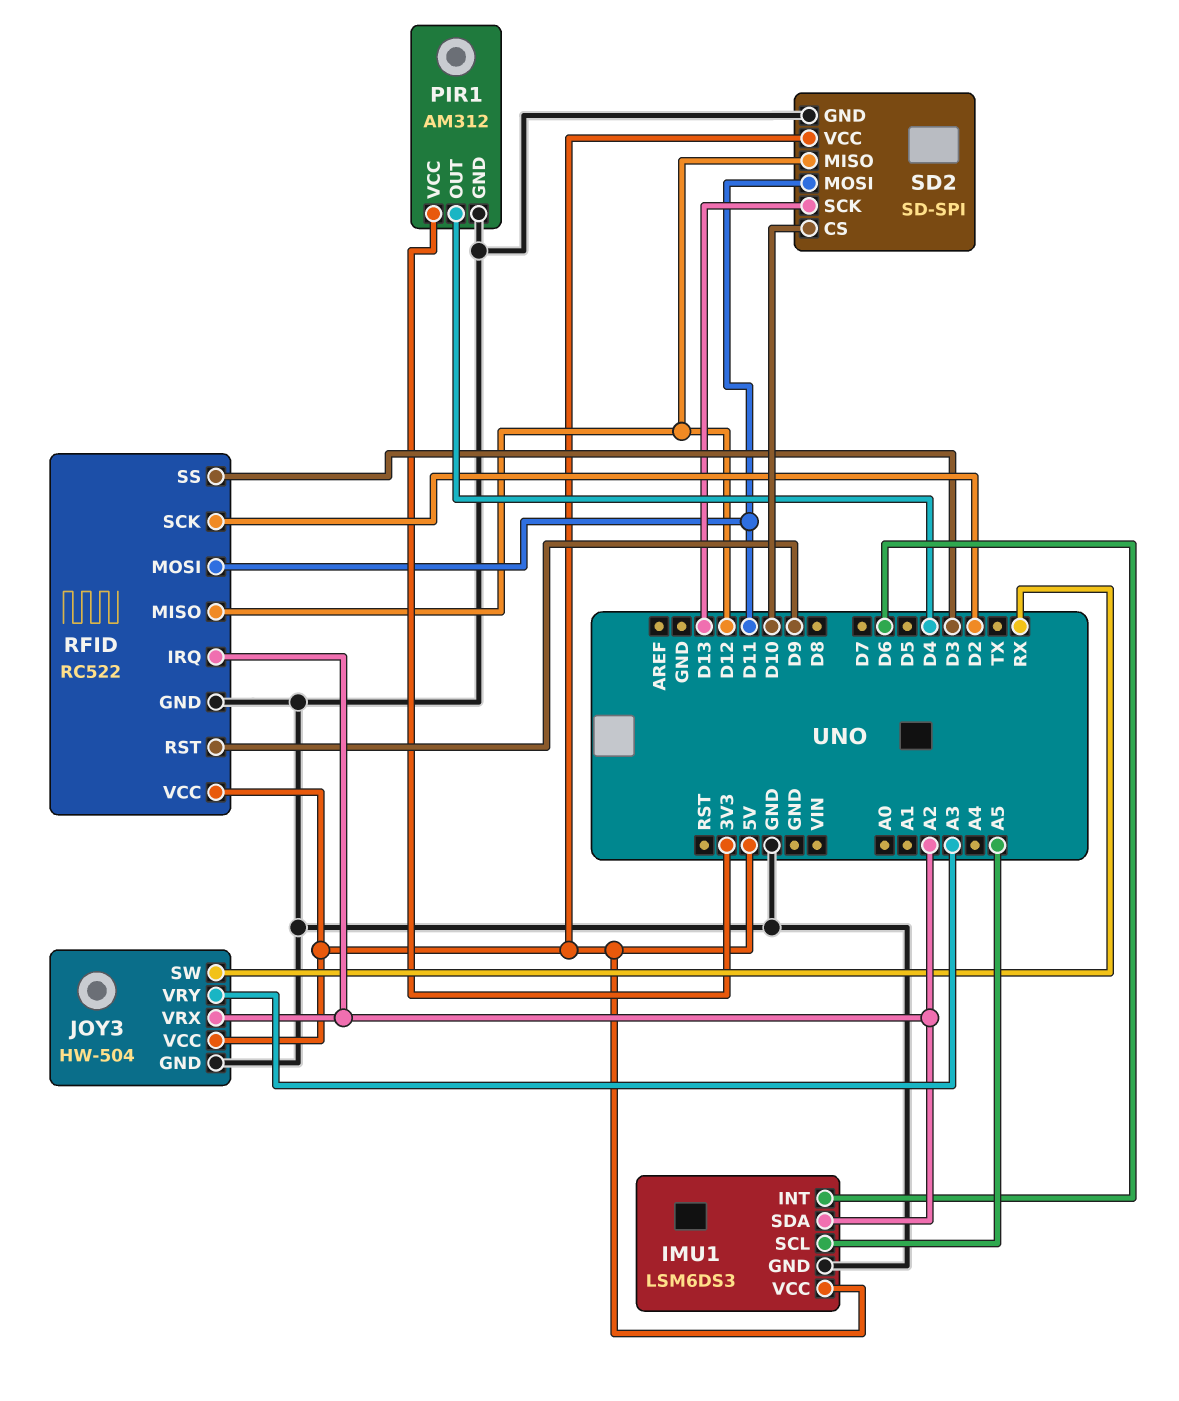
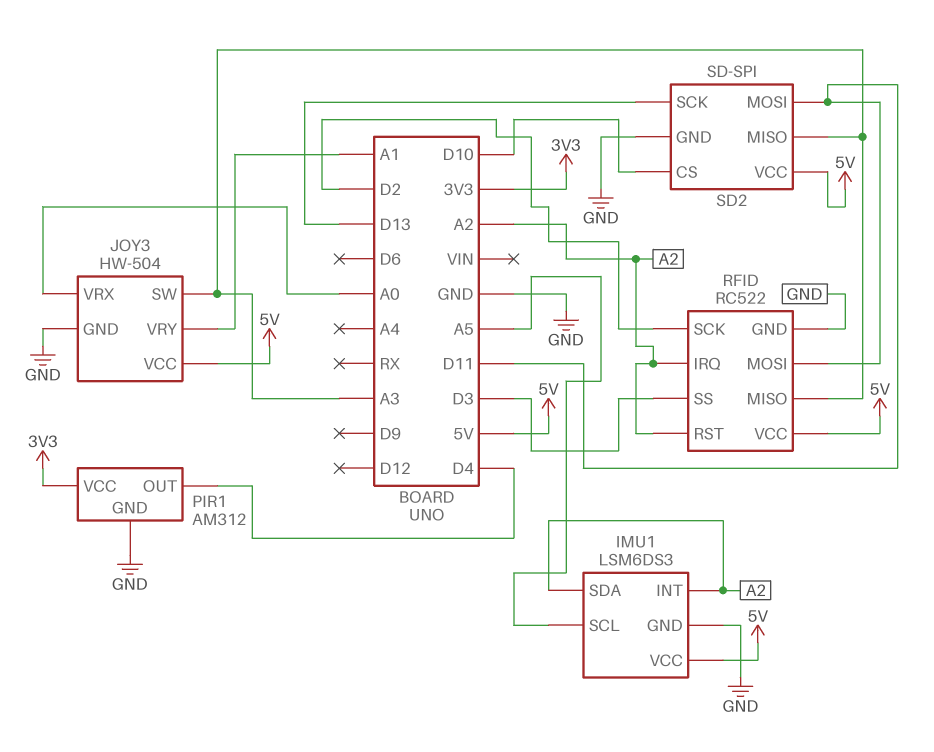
IMU1 pin INT: D6 -> A2
JOY3 pin SW: RX -> A3
JOY3 pin VRX: A2 -> A0
JOY3 pin VRY: A3 -> A1
RFID pin MISO: D12 -> A3
RFID pin RST: D9 -> A2
SD2 pin MISO: D12 -> A3

